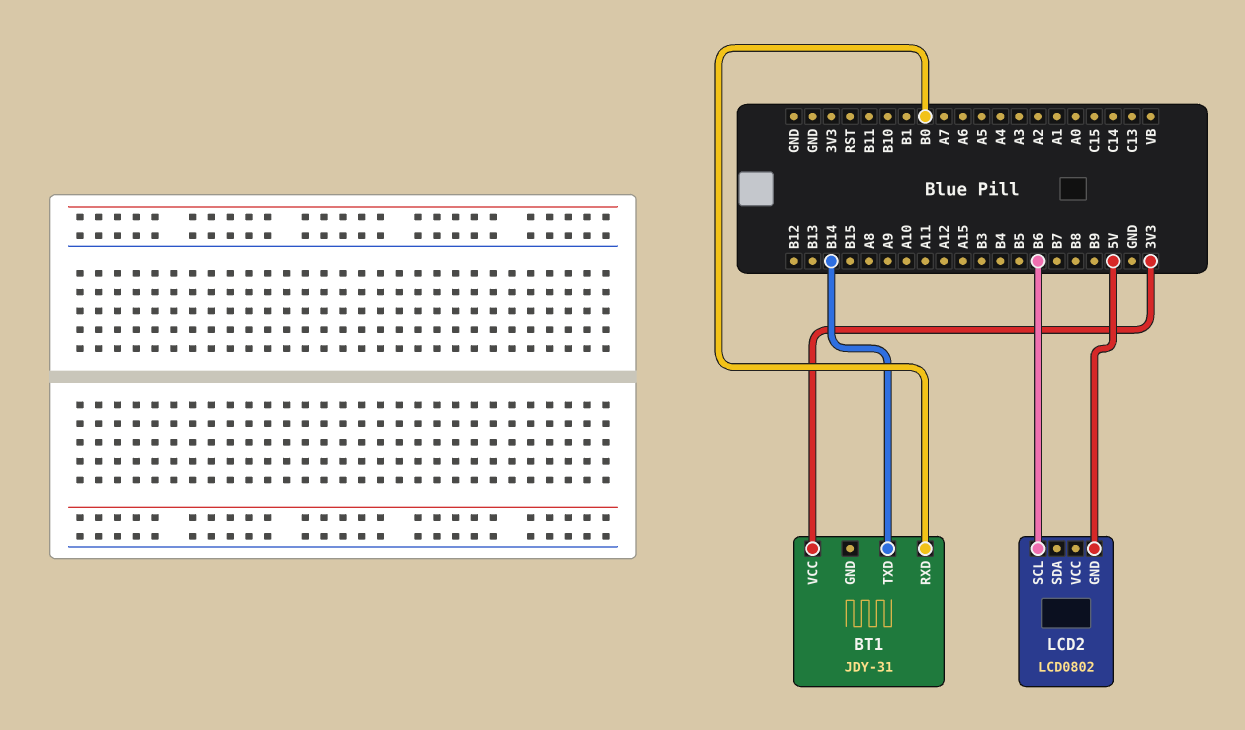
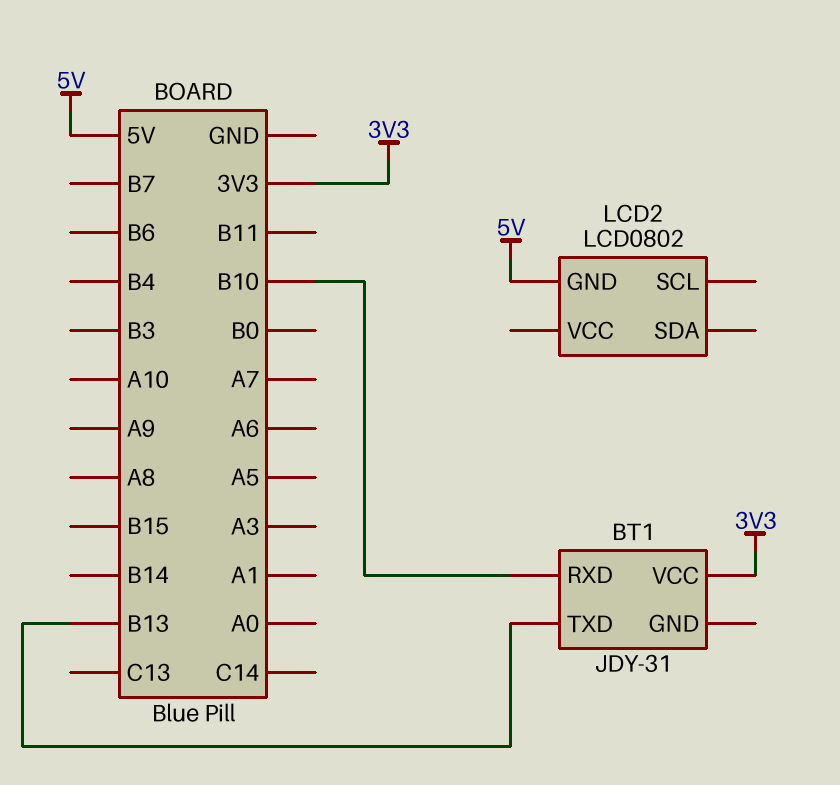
BT1 pin RXD: B0 -> B10
BT1 pin TXD: B14 -> B13
LCD2 pin SCL: B6 -> none

